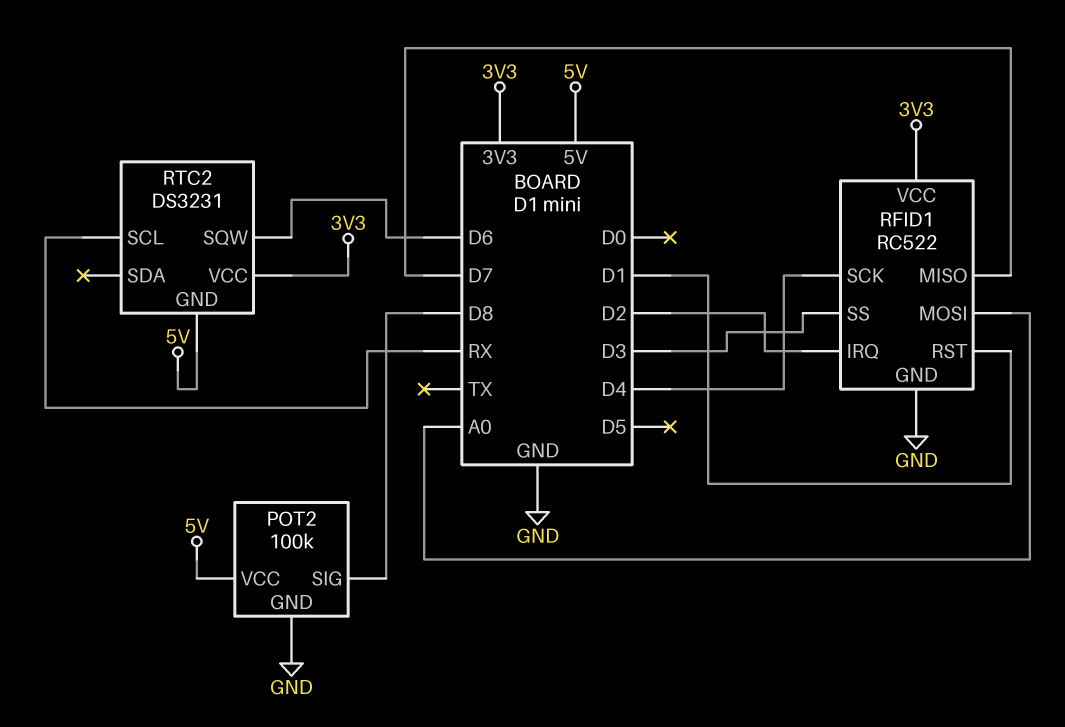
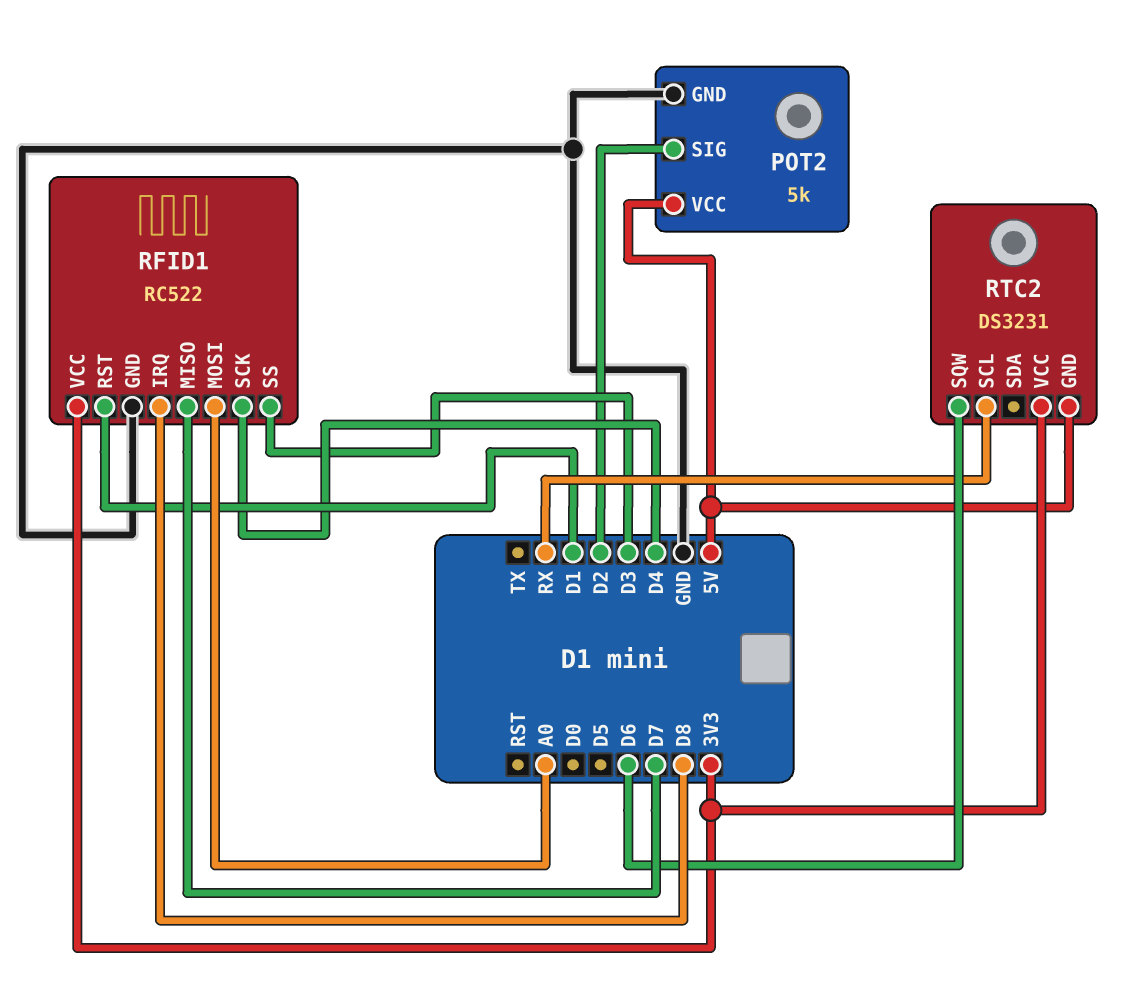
POT2: 100k -> 5k
POT2 pin SIG: D8 -> D2
RFID1 pin IRQ: D2 -> D8

